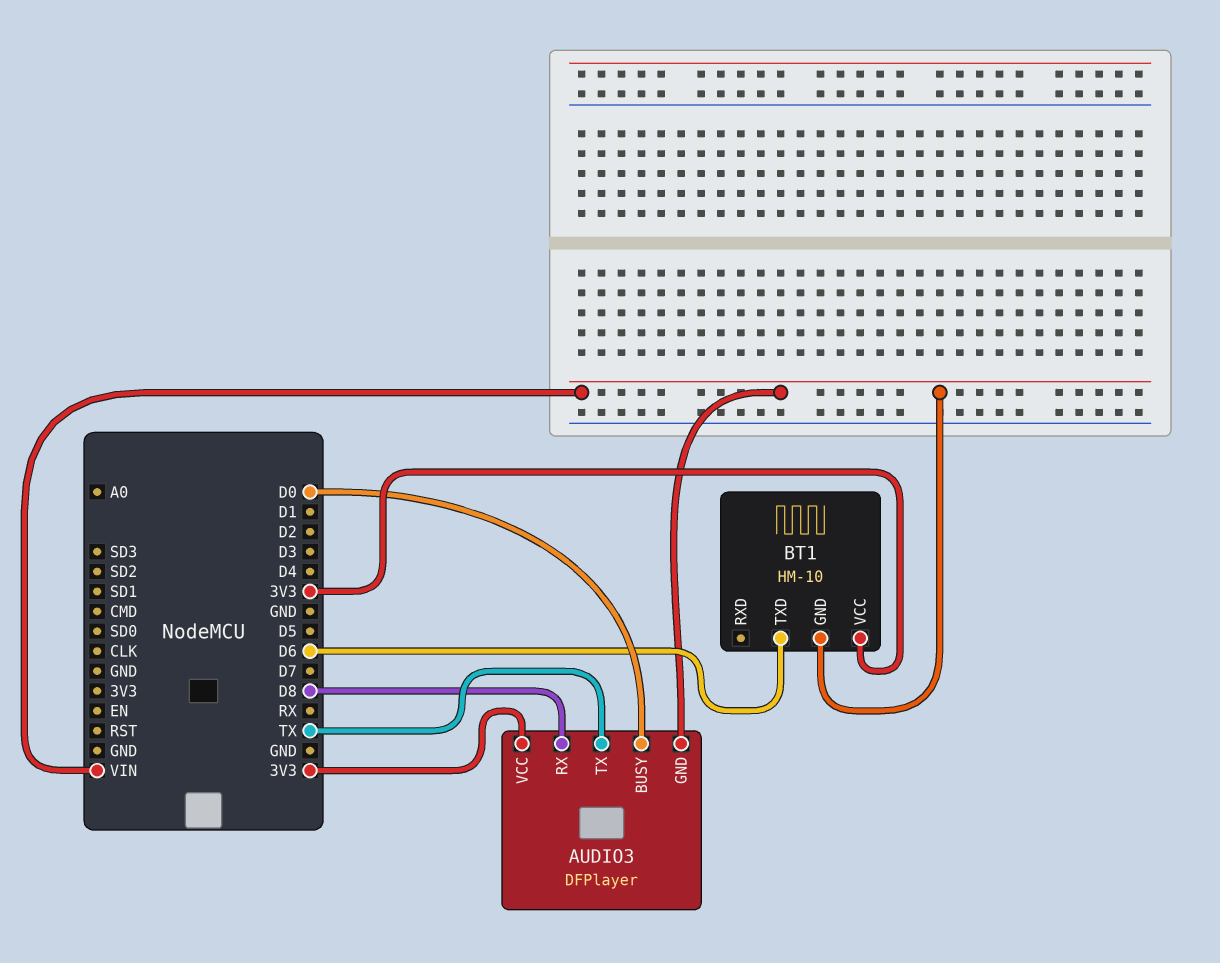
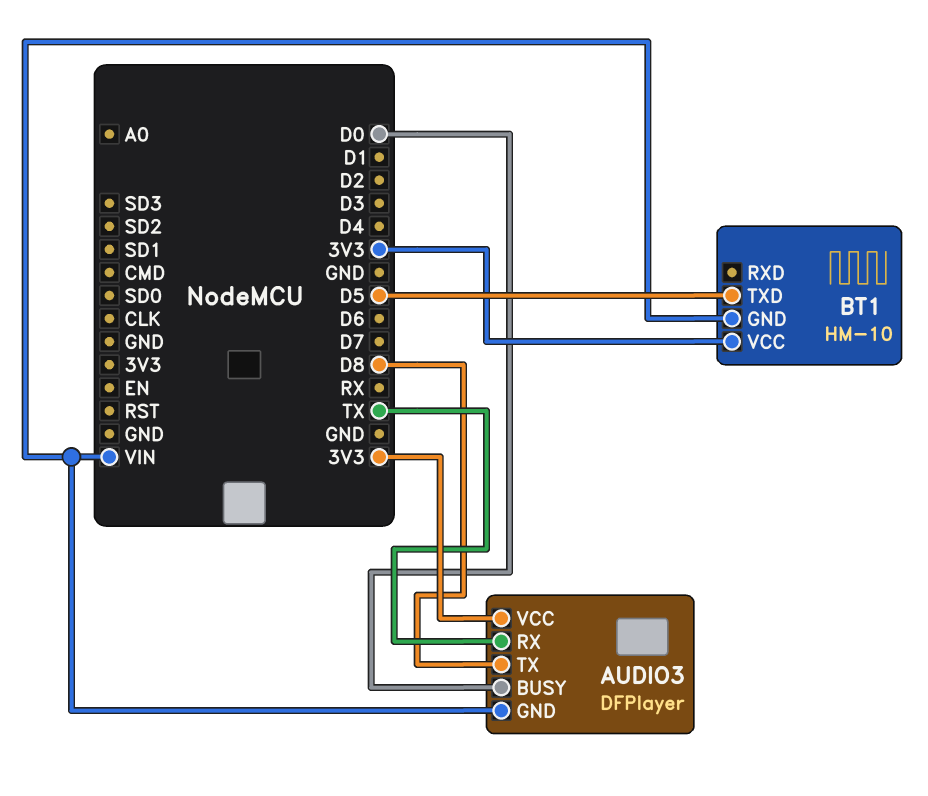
AUDIO3 pin RX: D8 -> TX
AUDIO3 pin TX: TX -> D8
BT1 pin TXD: D6 -> D5

